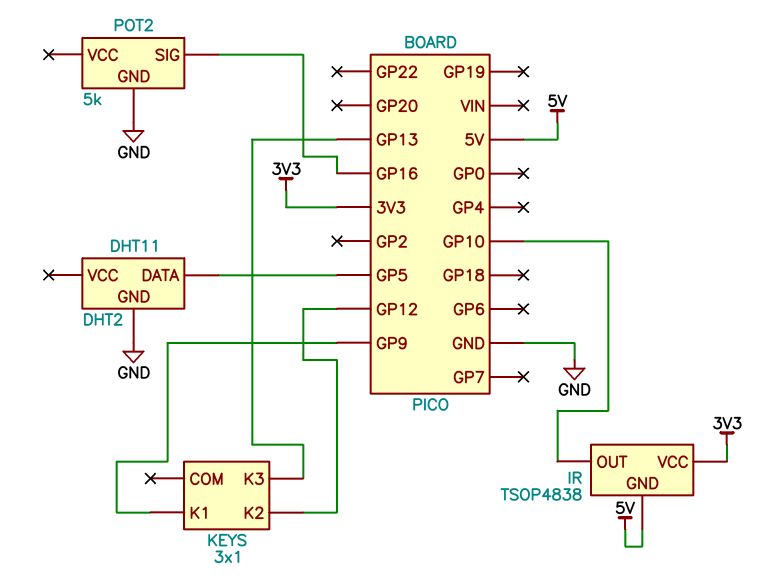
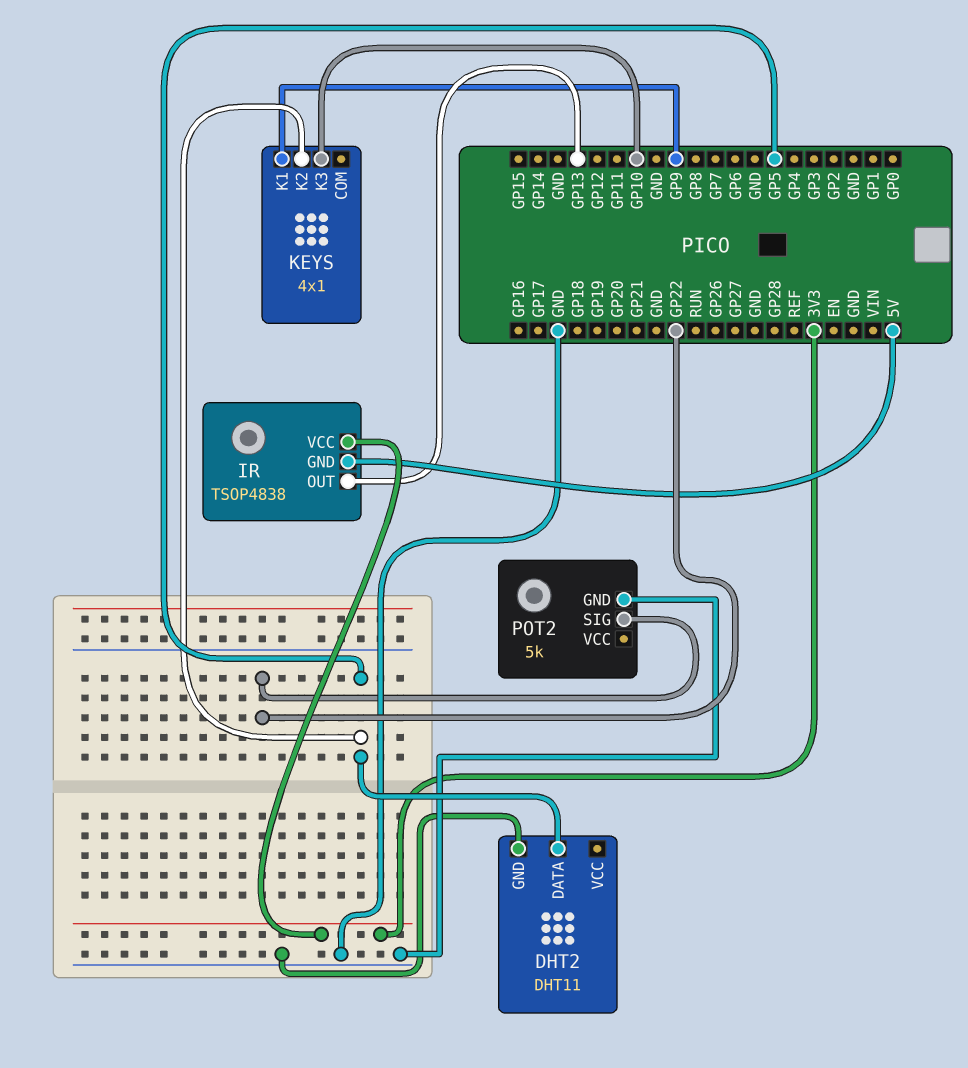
IR pin OUT: GP10 -> GP13
KEYS: 3x1 -> 4x1
KEYS pin K2: GP12 -> GP5
KEYS pin K3: GP13 -> GP10
POT2 pin SIG: GP16 -> GP22

